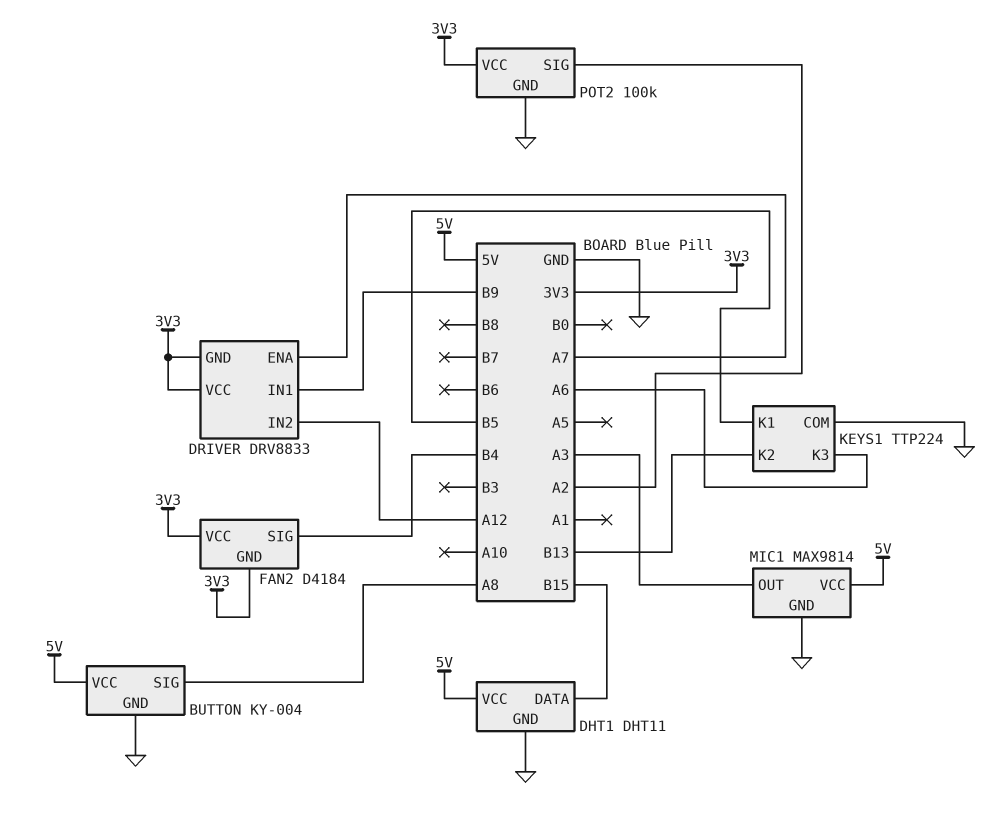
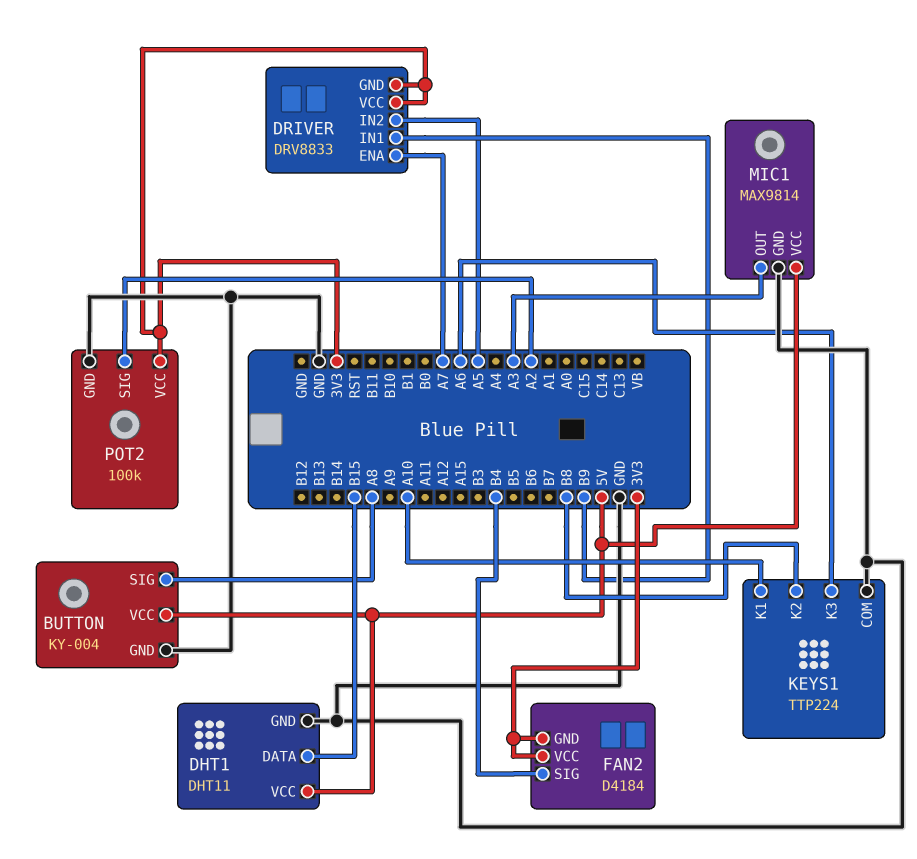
DRIVER pin IN2: A12 -> A5
KEYS1 pin K1: B5 -> A10
KEYS1 pin K2: B13 -> B8

